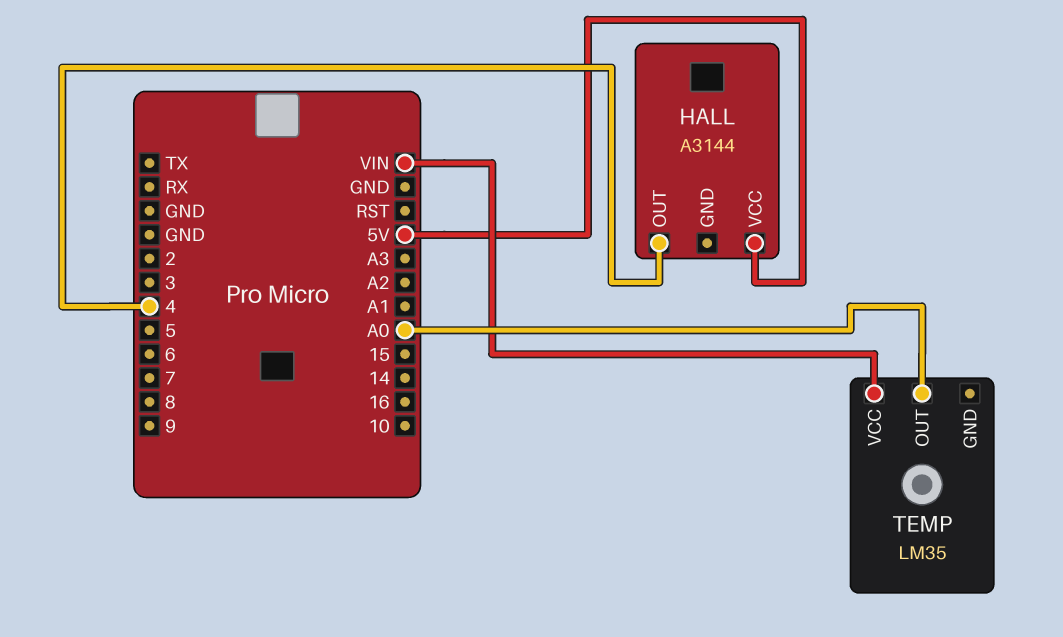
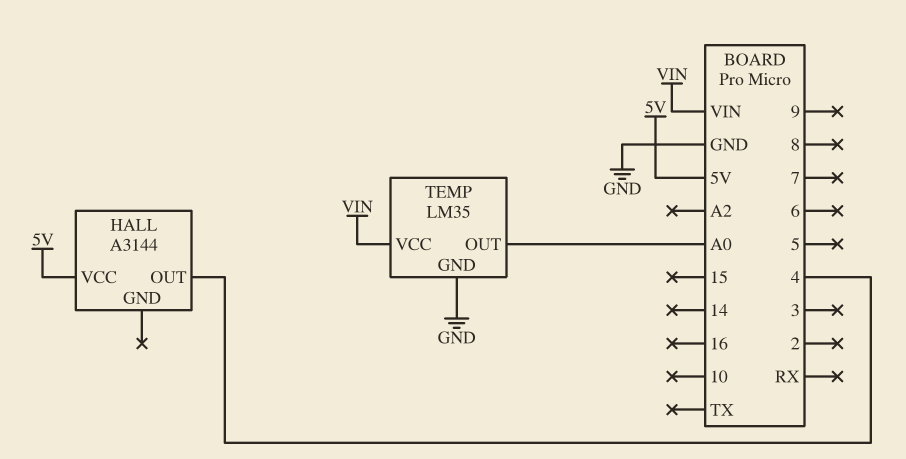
TEMP pin GND: none -> GND

